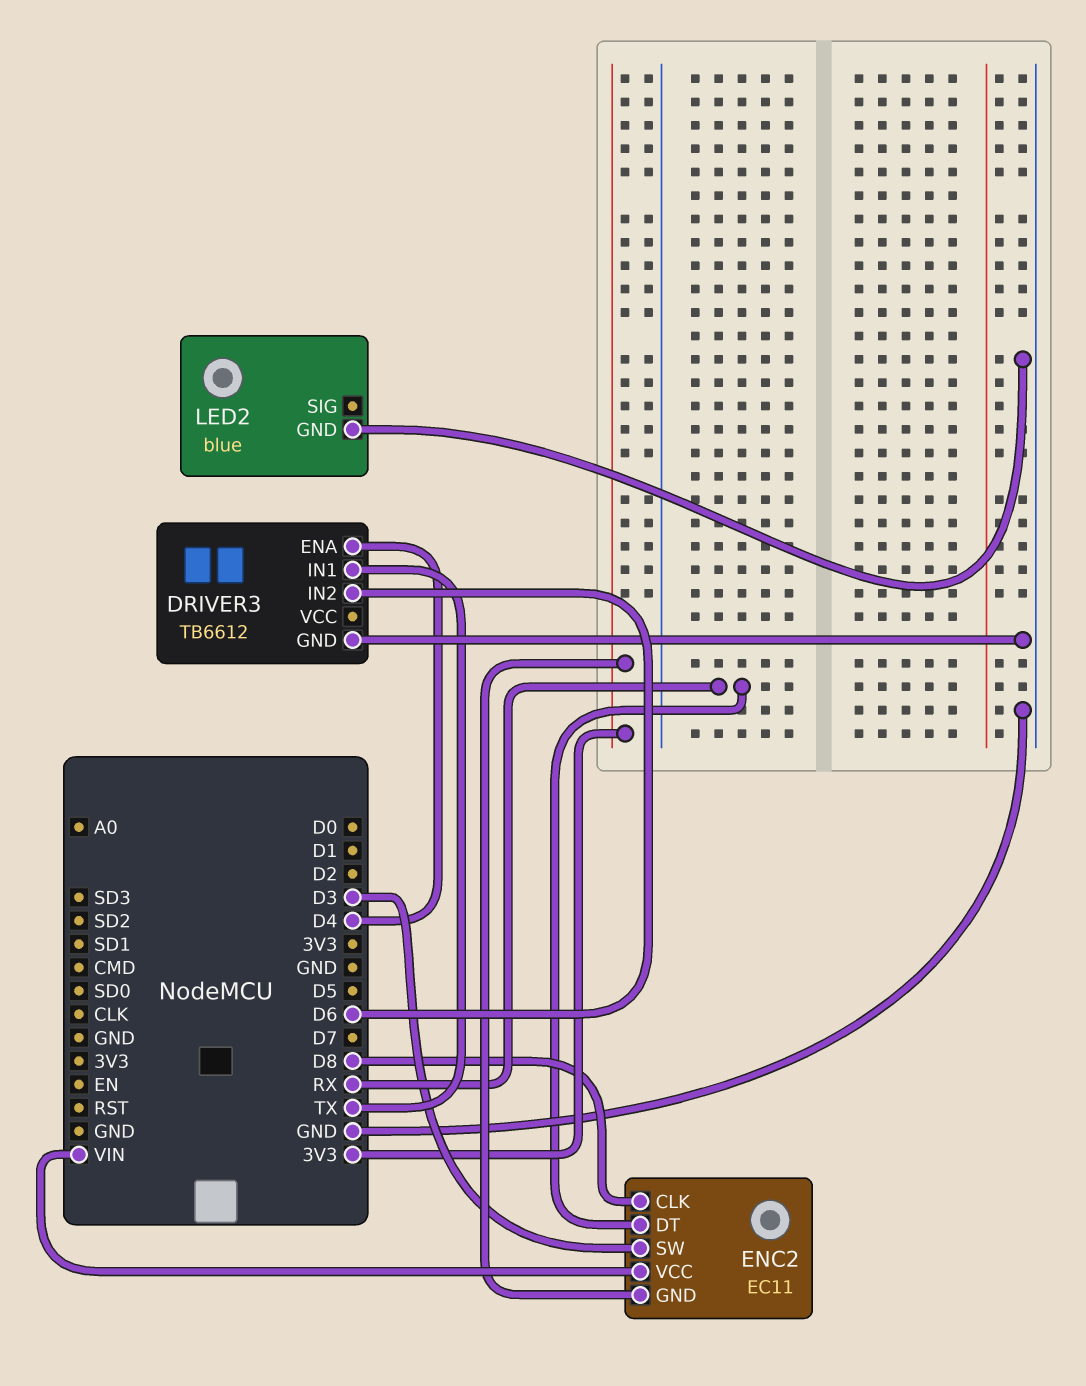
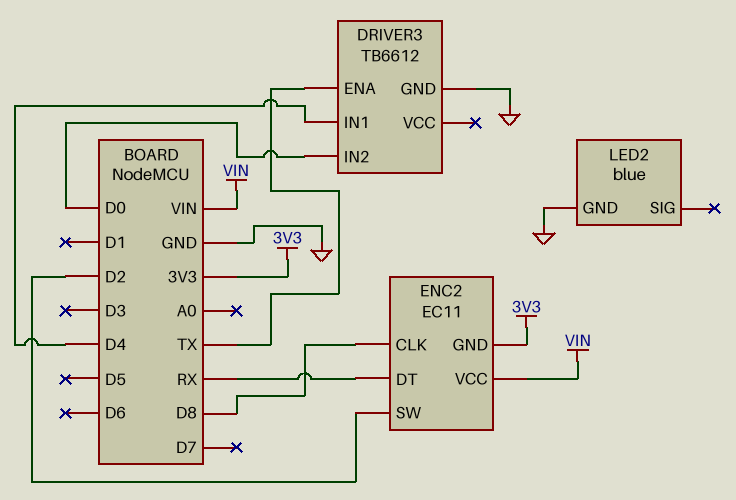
DRIVER3 pin ENA: D4 -> TX
DRIVER3 pin IN1: TX -> D4
DRIVER3 pin IN2: D6 -> D0
ENC2 pin SW: D3 -> D2

